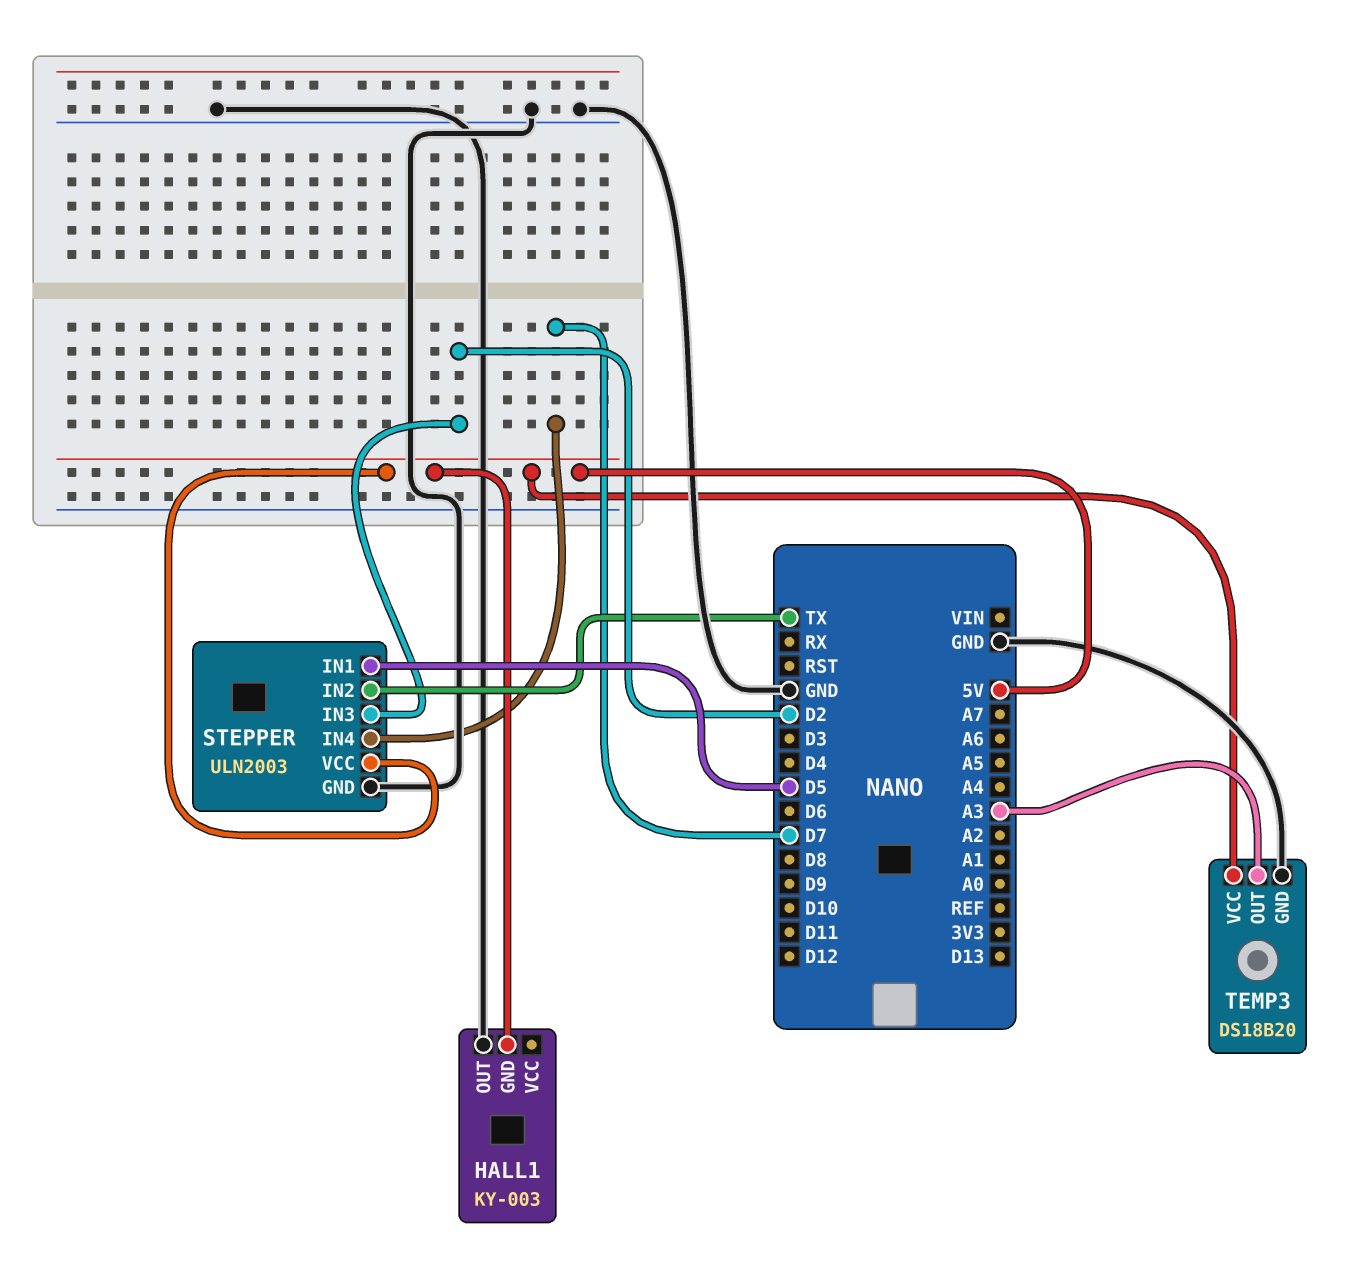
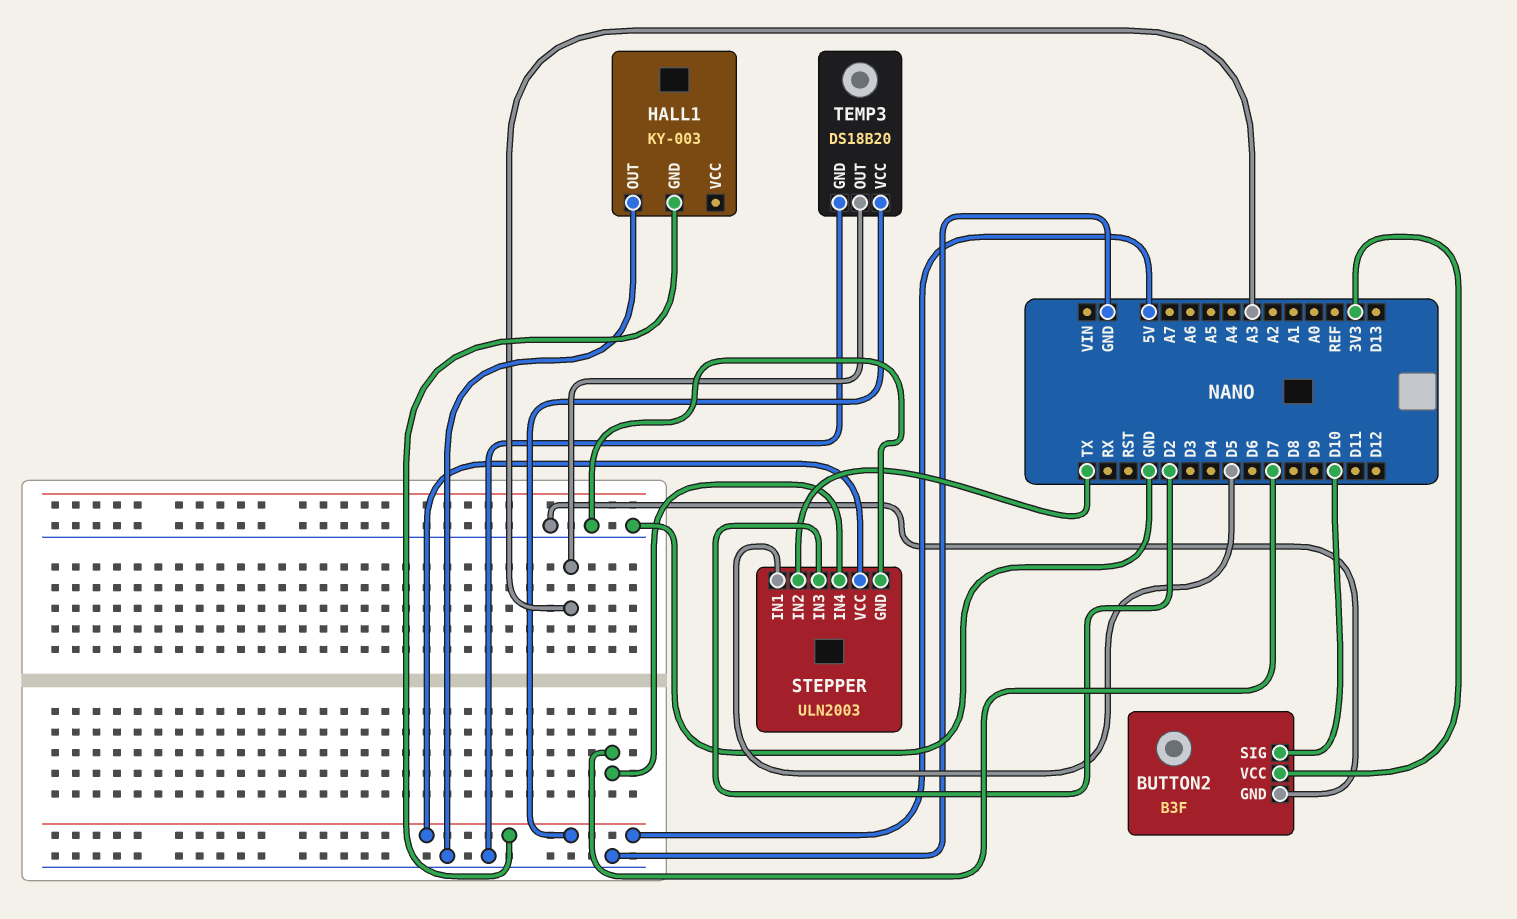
BUTTON2: none -> B3F
BUTTON2 pin GND: none -> GND
BUTTON2 pin SIG: none -> D10
BUTTON2 pin VCC: none -> 3V3

